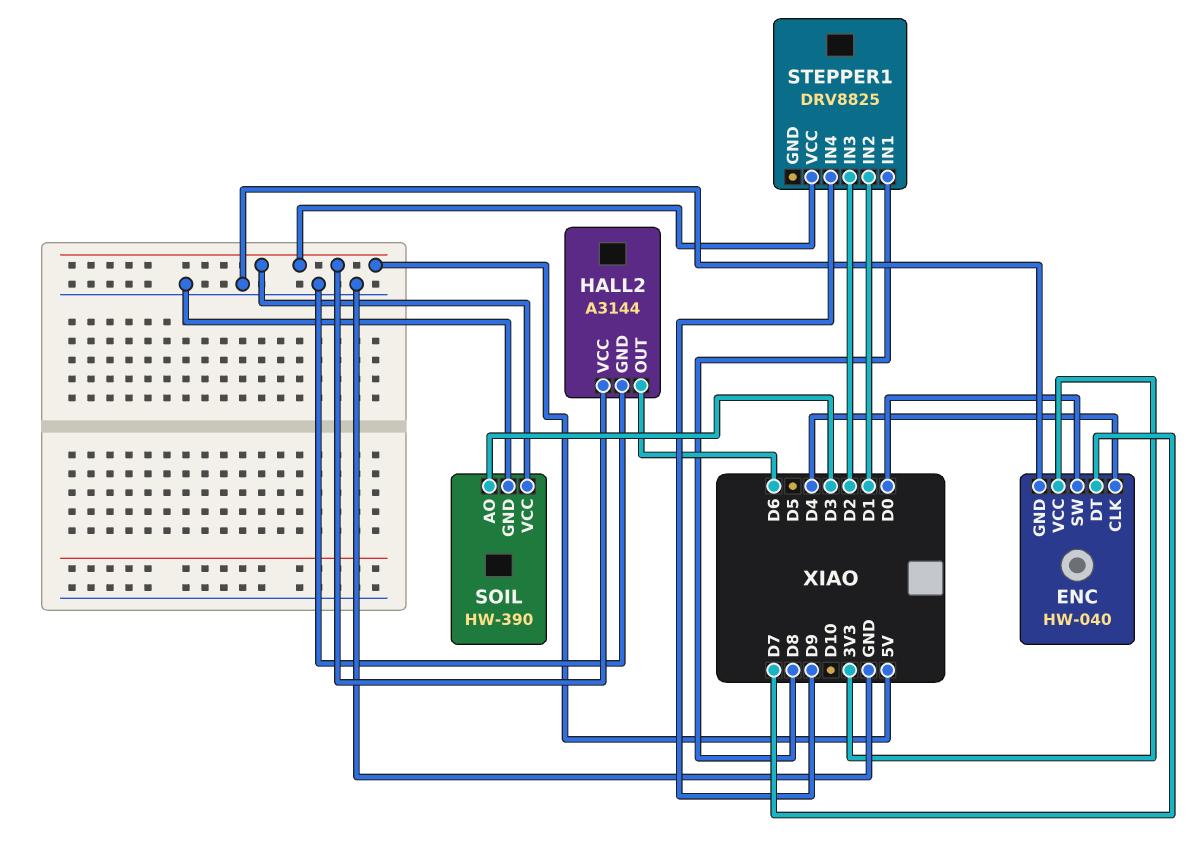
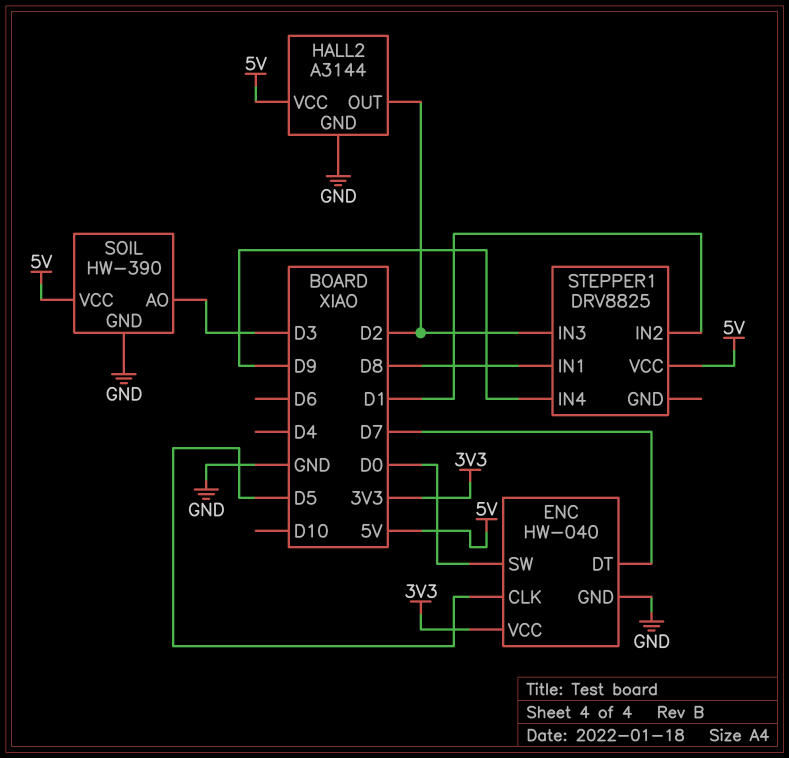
ENC pin CLK: D4 -> D5
HALL2 pin OUT: D6 -> D2

